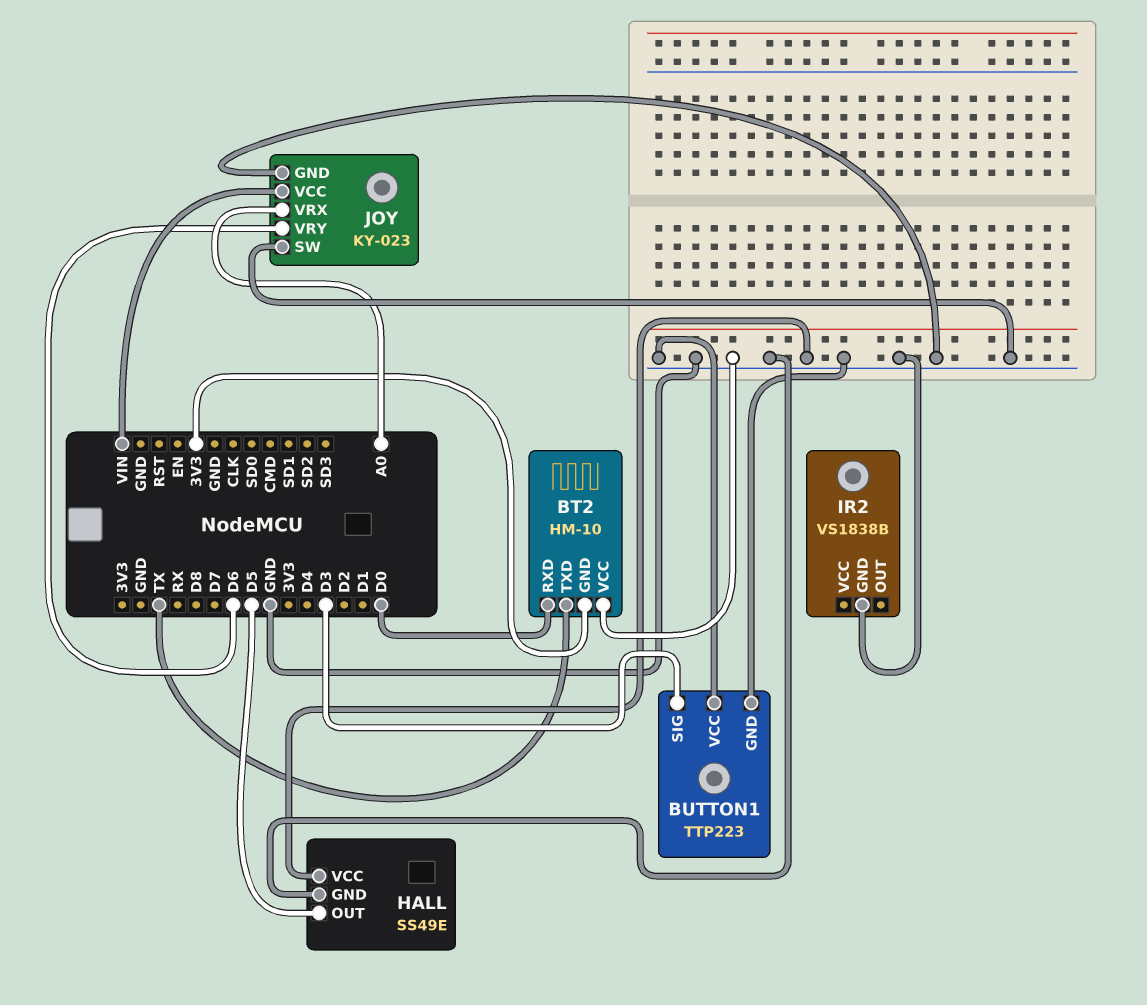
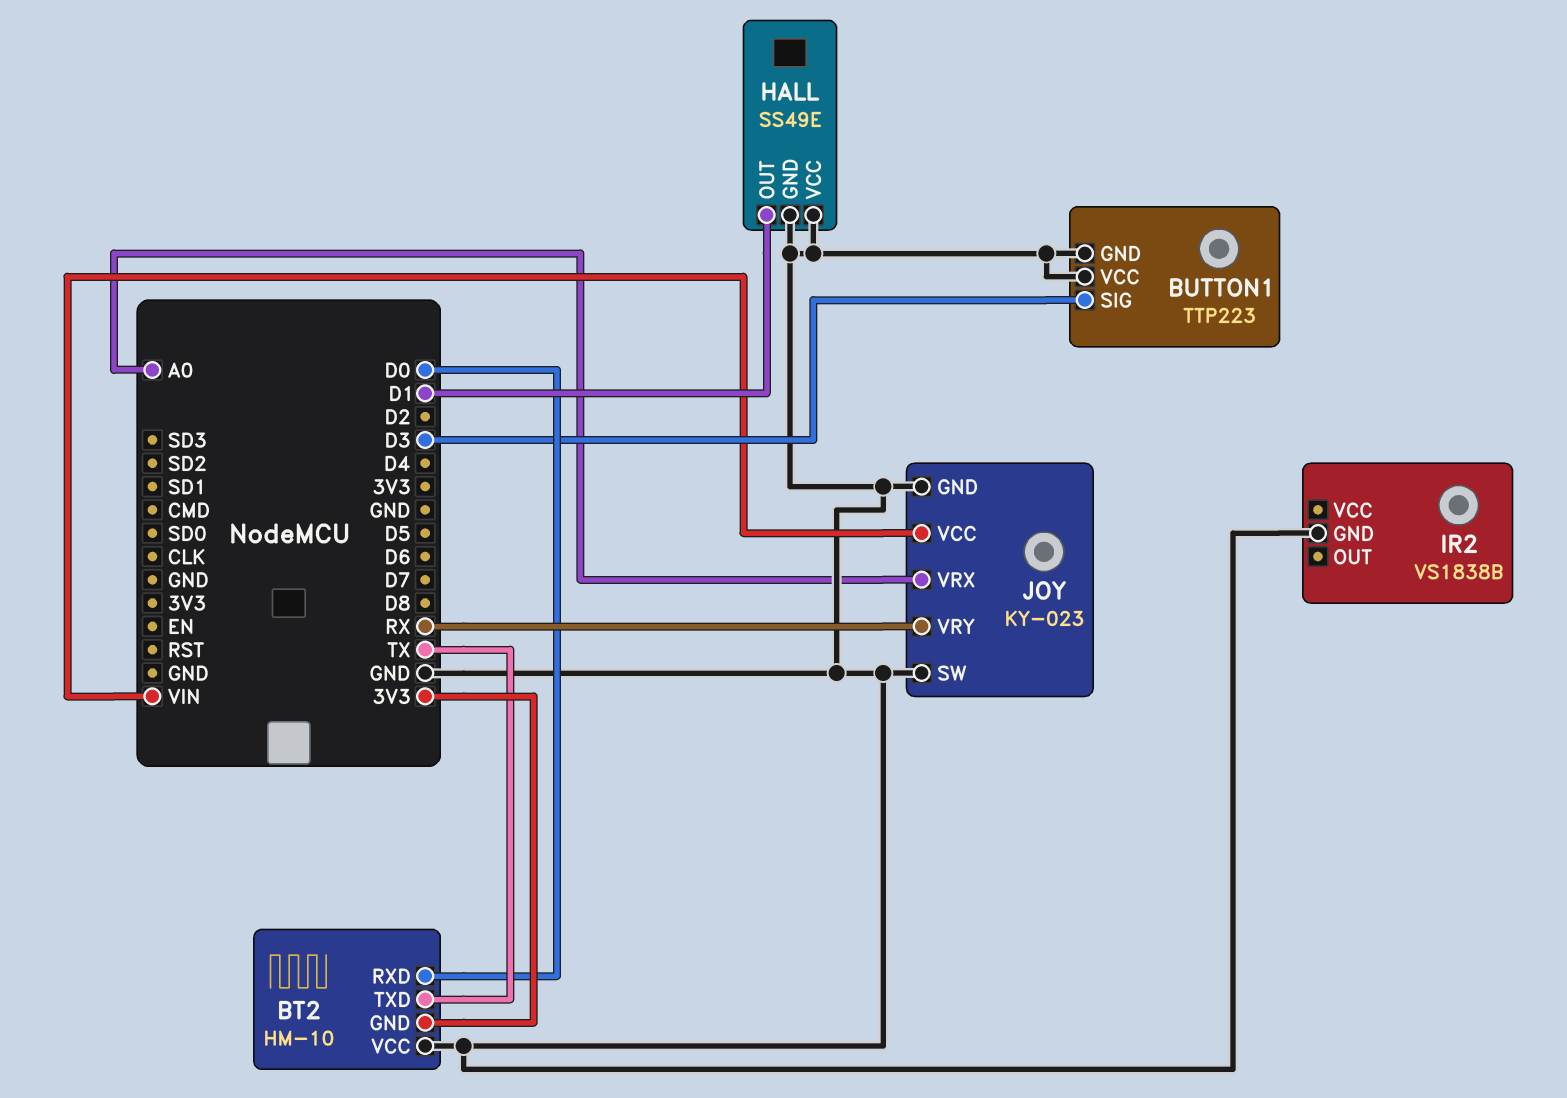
HALL pin OUT: D5 -> D1
JOY pin VRY: D6 -> RX

